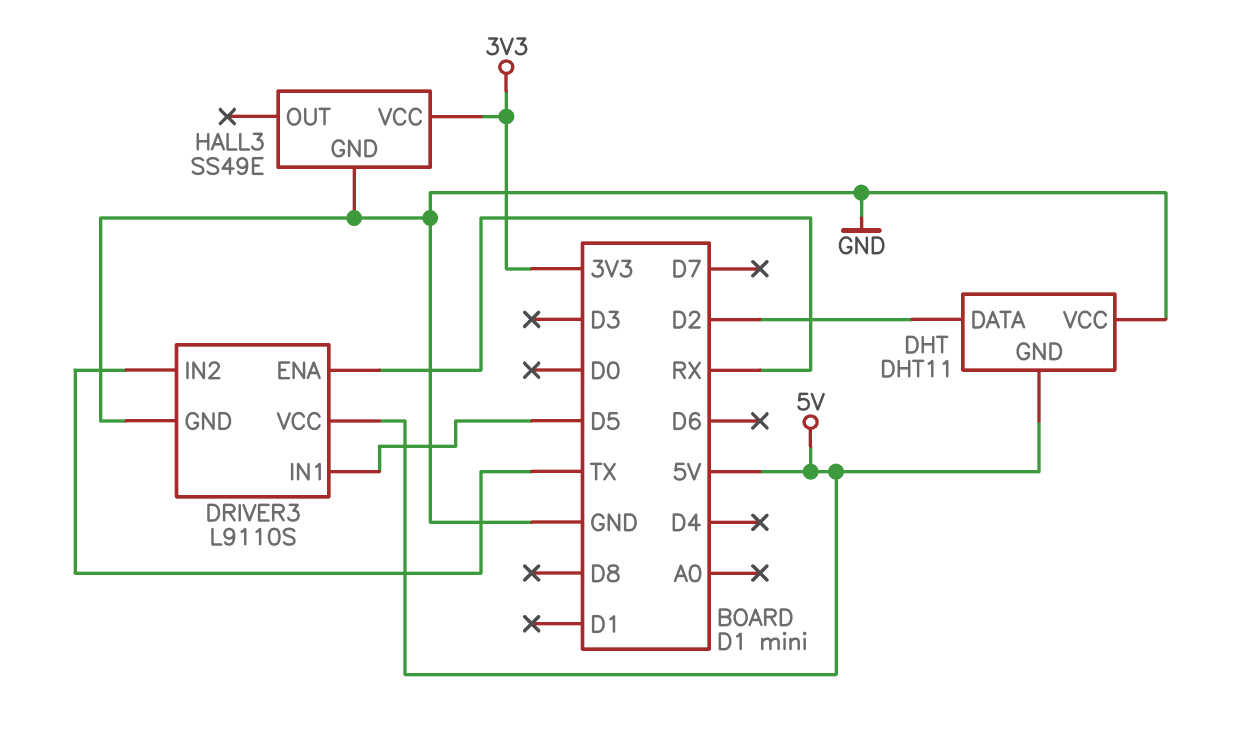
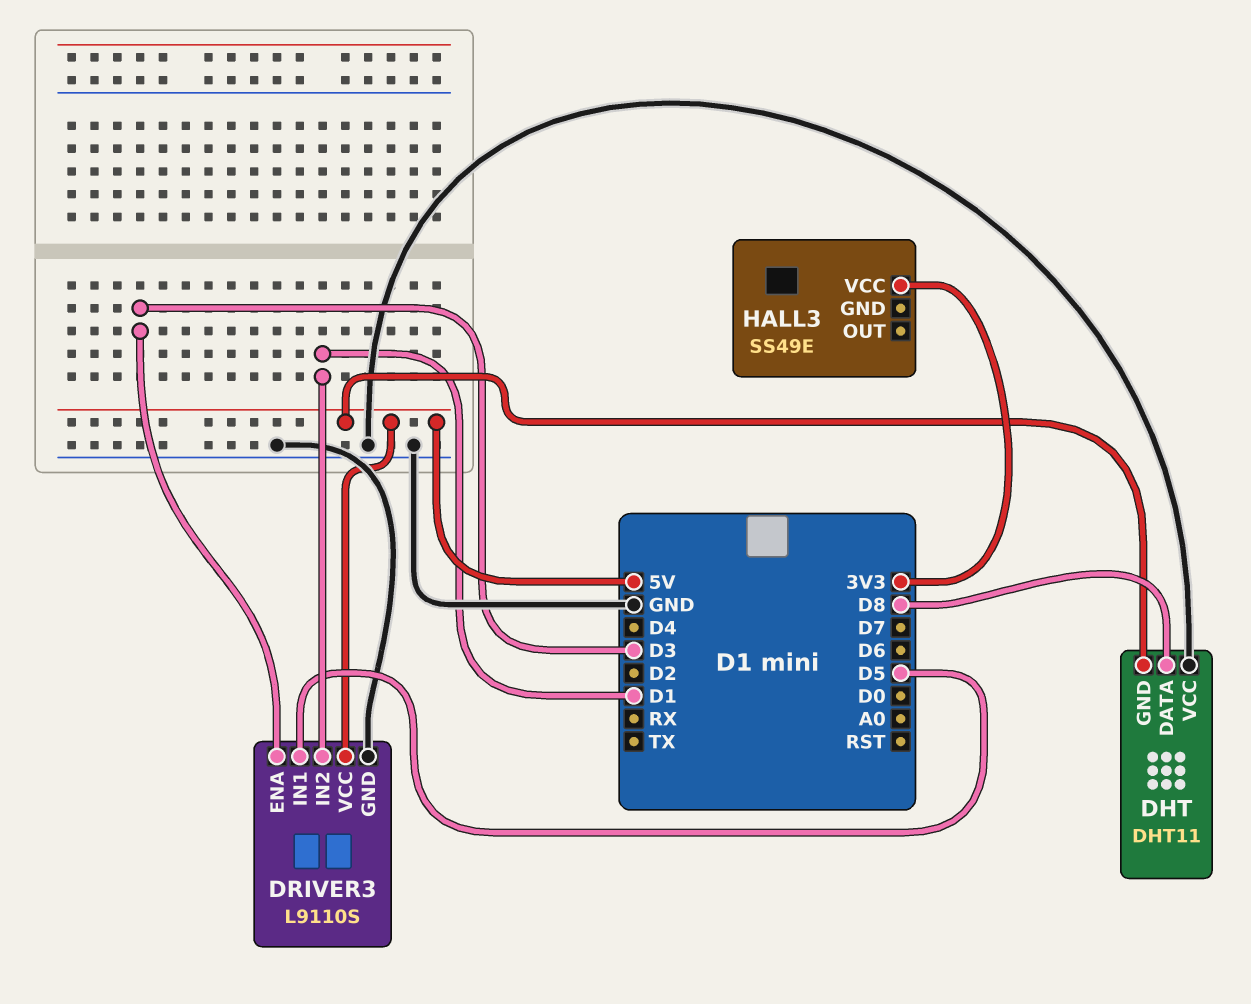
DHT pin DATA: D2 -> D8
DRIVER3 pin ENA: RX -> D3
DRIVER3 pin IN2: TX -> D1
HALL3 pin GND: GND -> none

